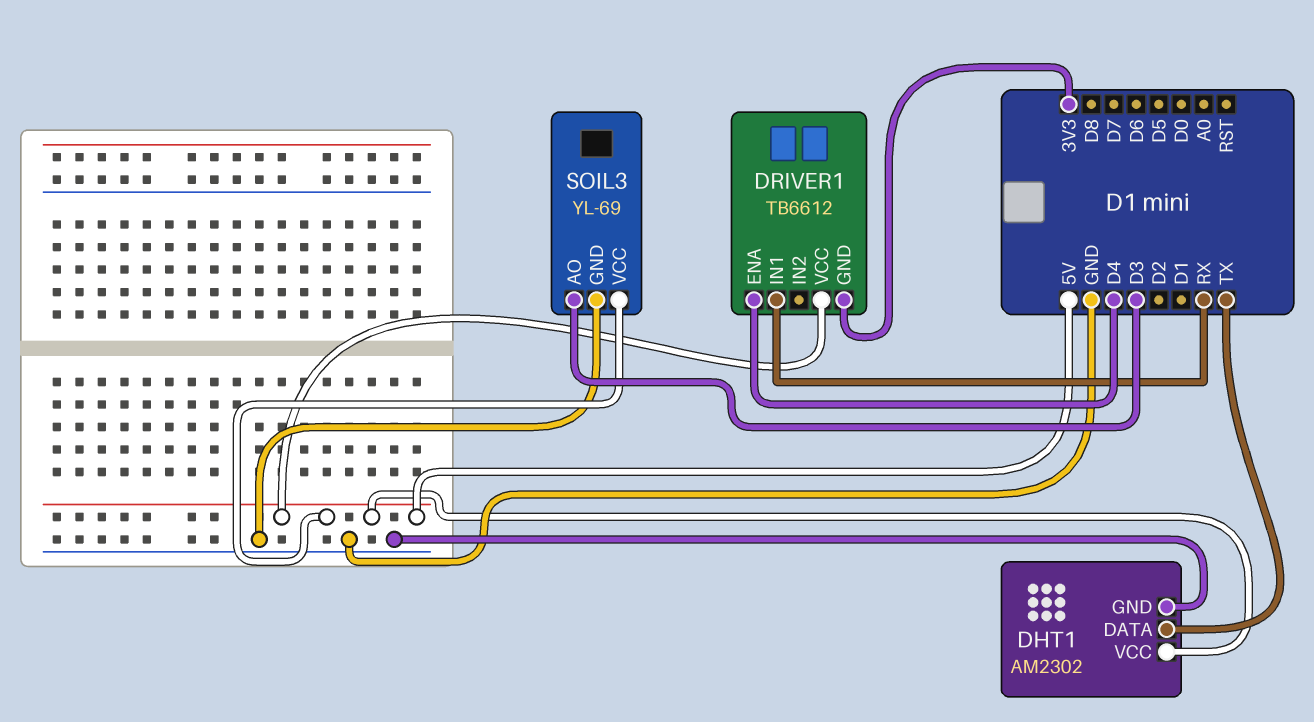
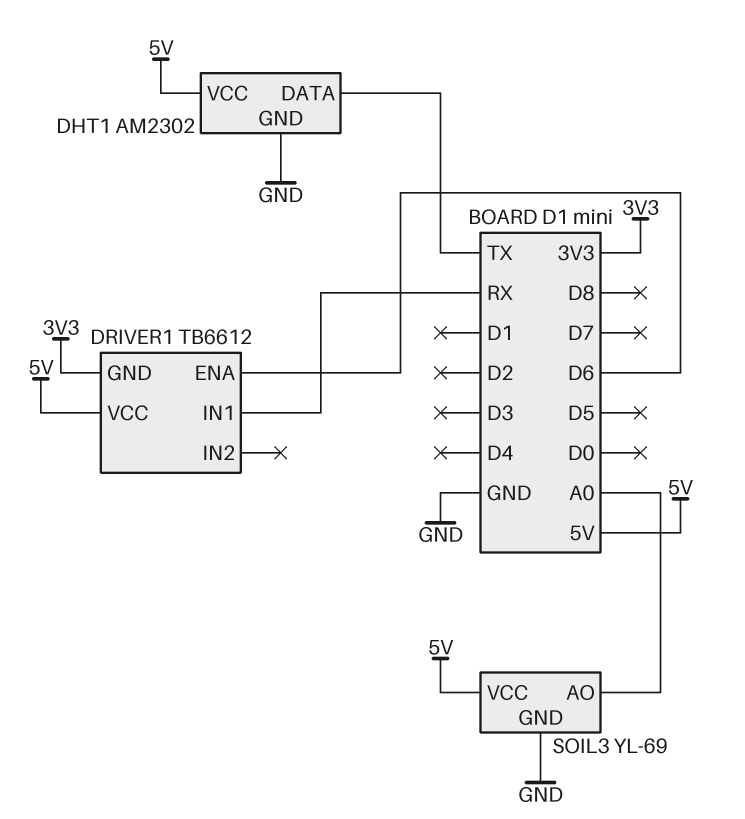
DRIVER1 pin ENA: D4 -> D6
SOIL3 pin AO: D3 -> A0

